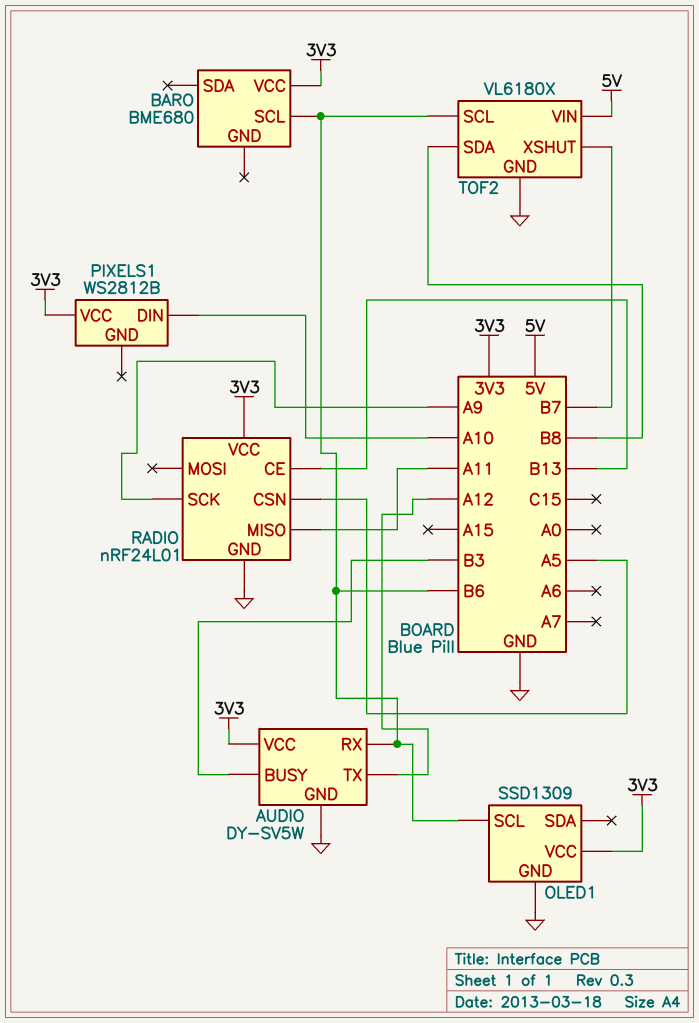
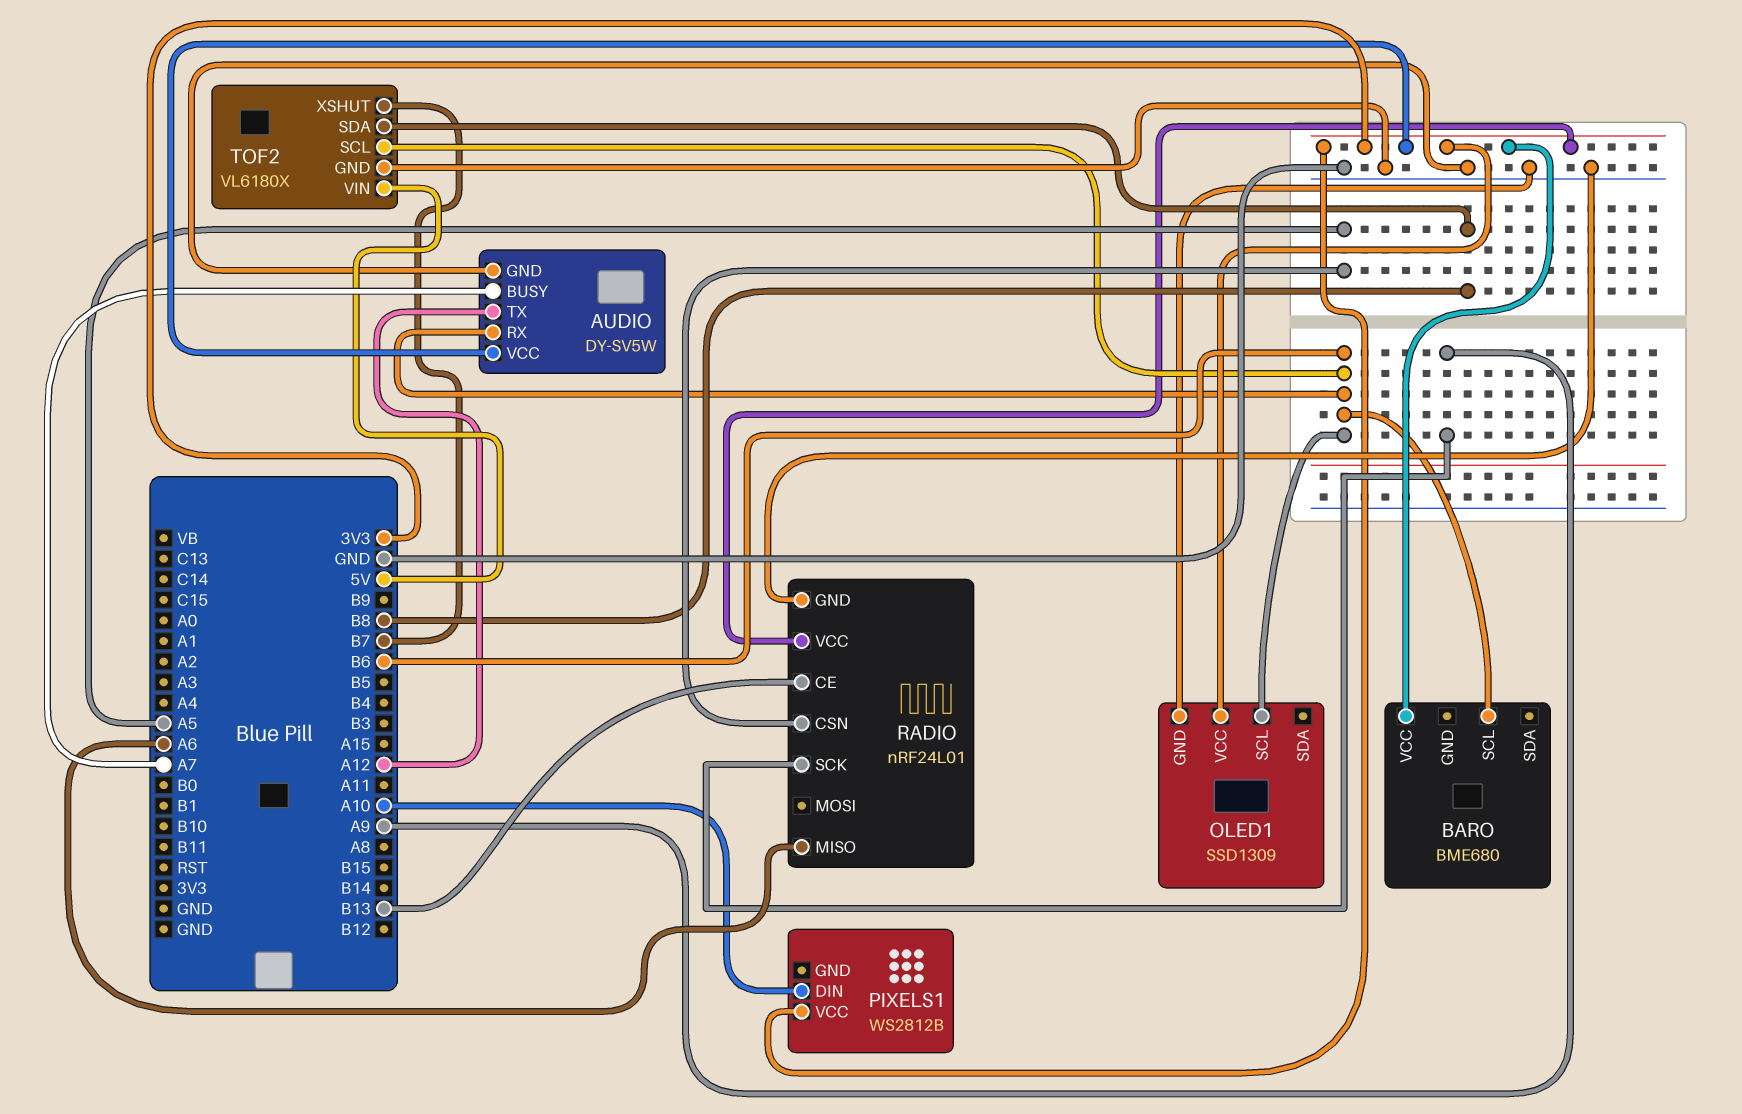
AUDIO pin BUSY: B3 -> A7
RADIO pin MISO: A11 -> A6

